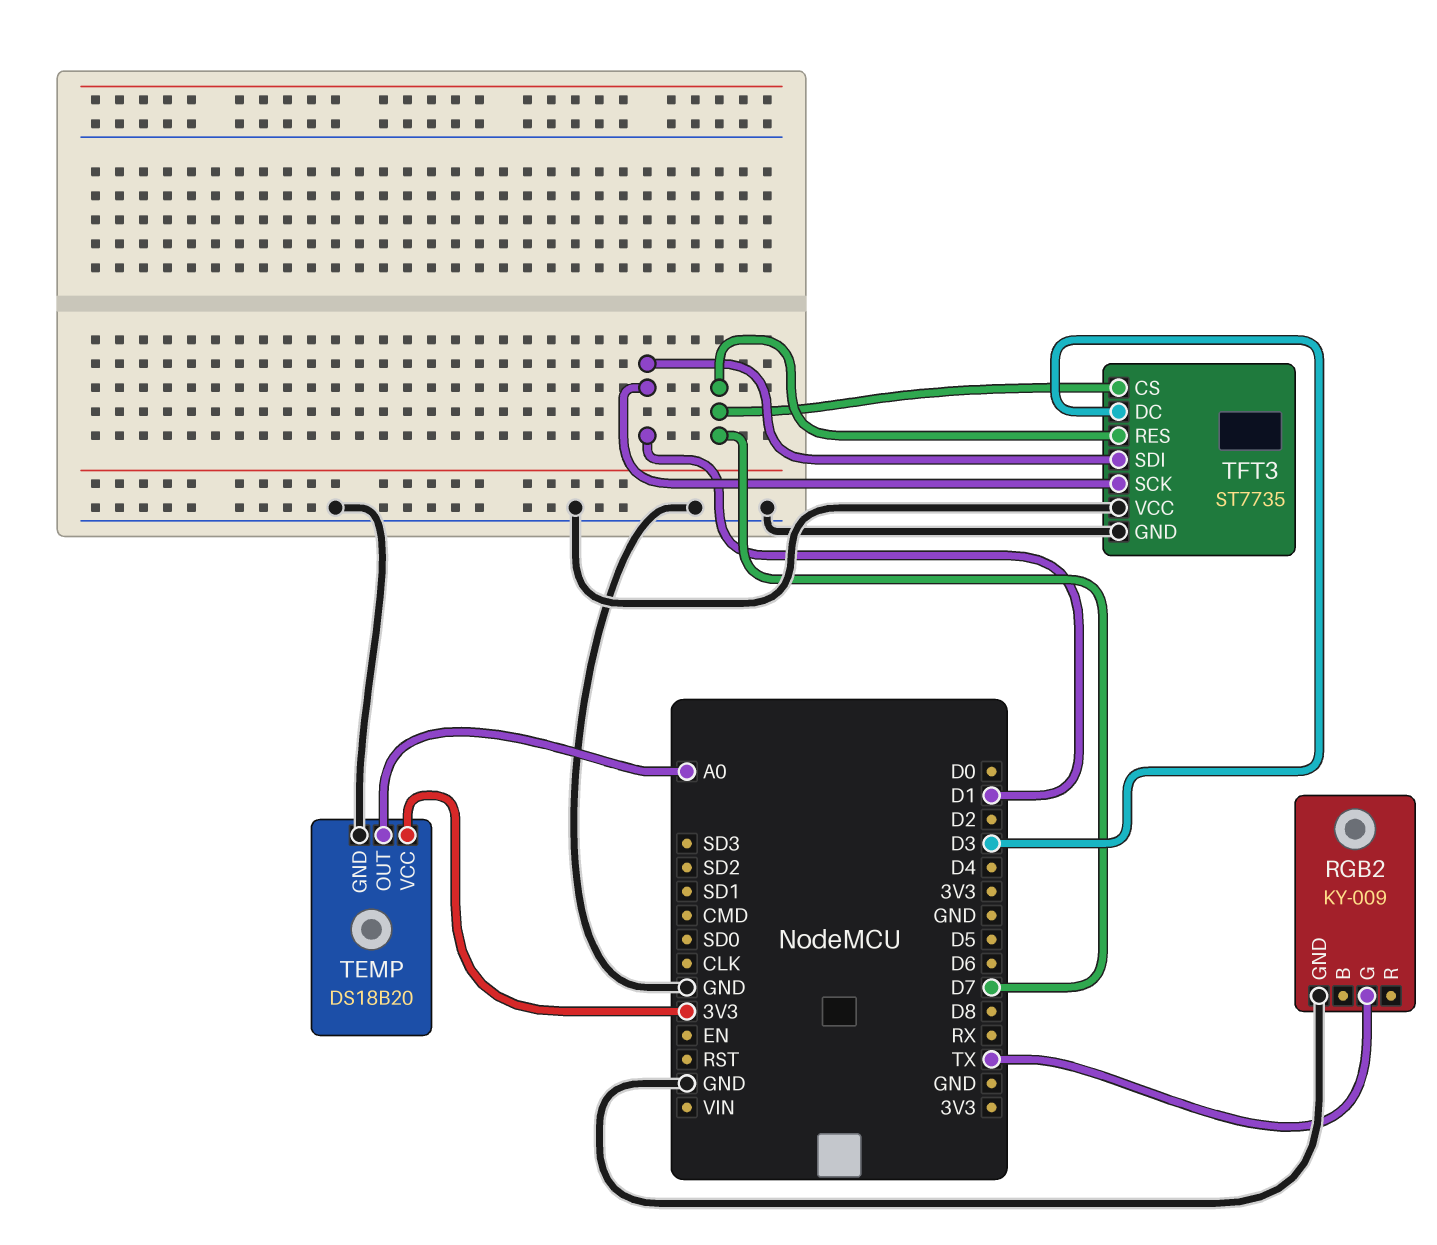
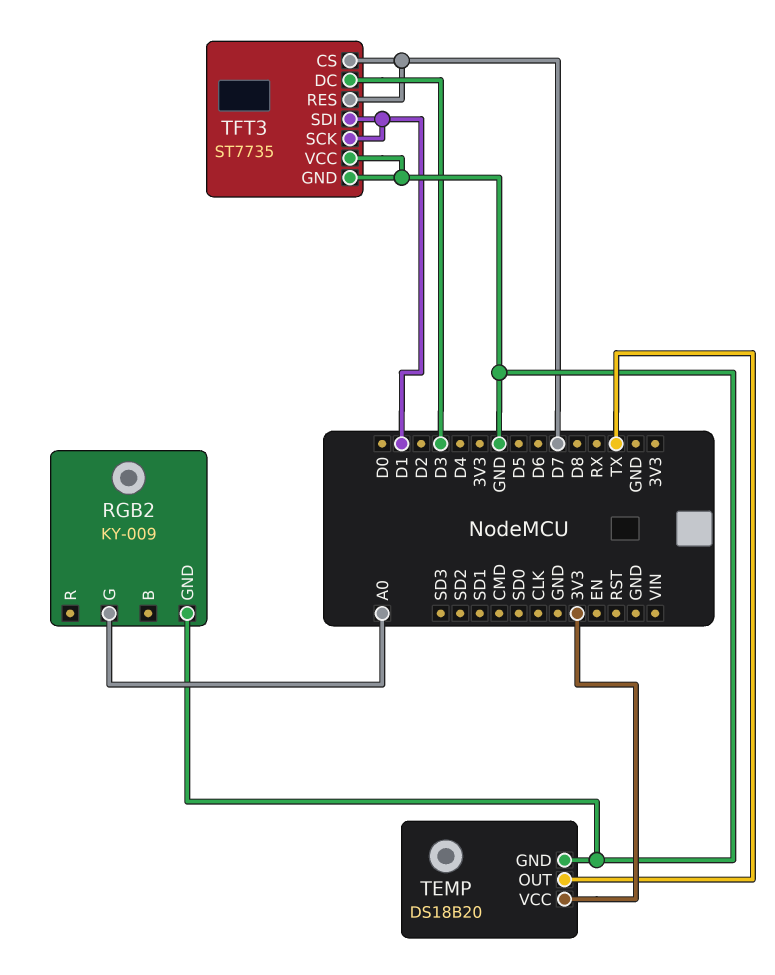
RGB2 pin G: TX -> A0
TEMP pin OUT: A0 -> TX

